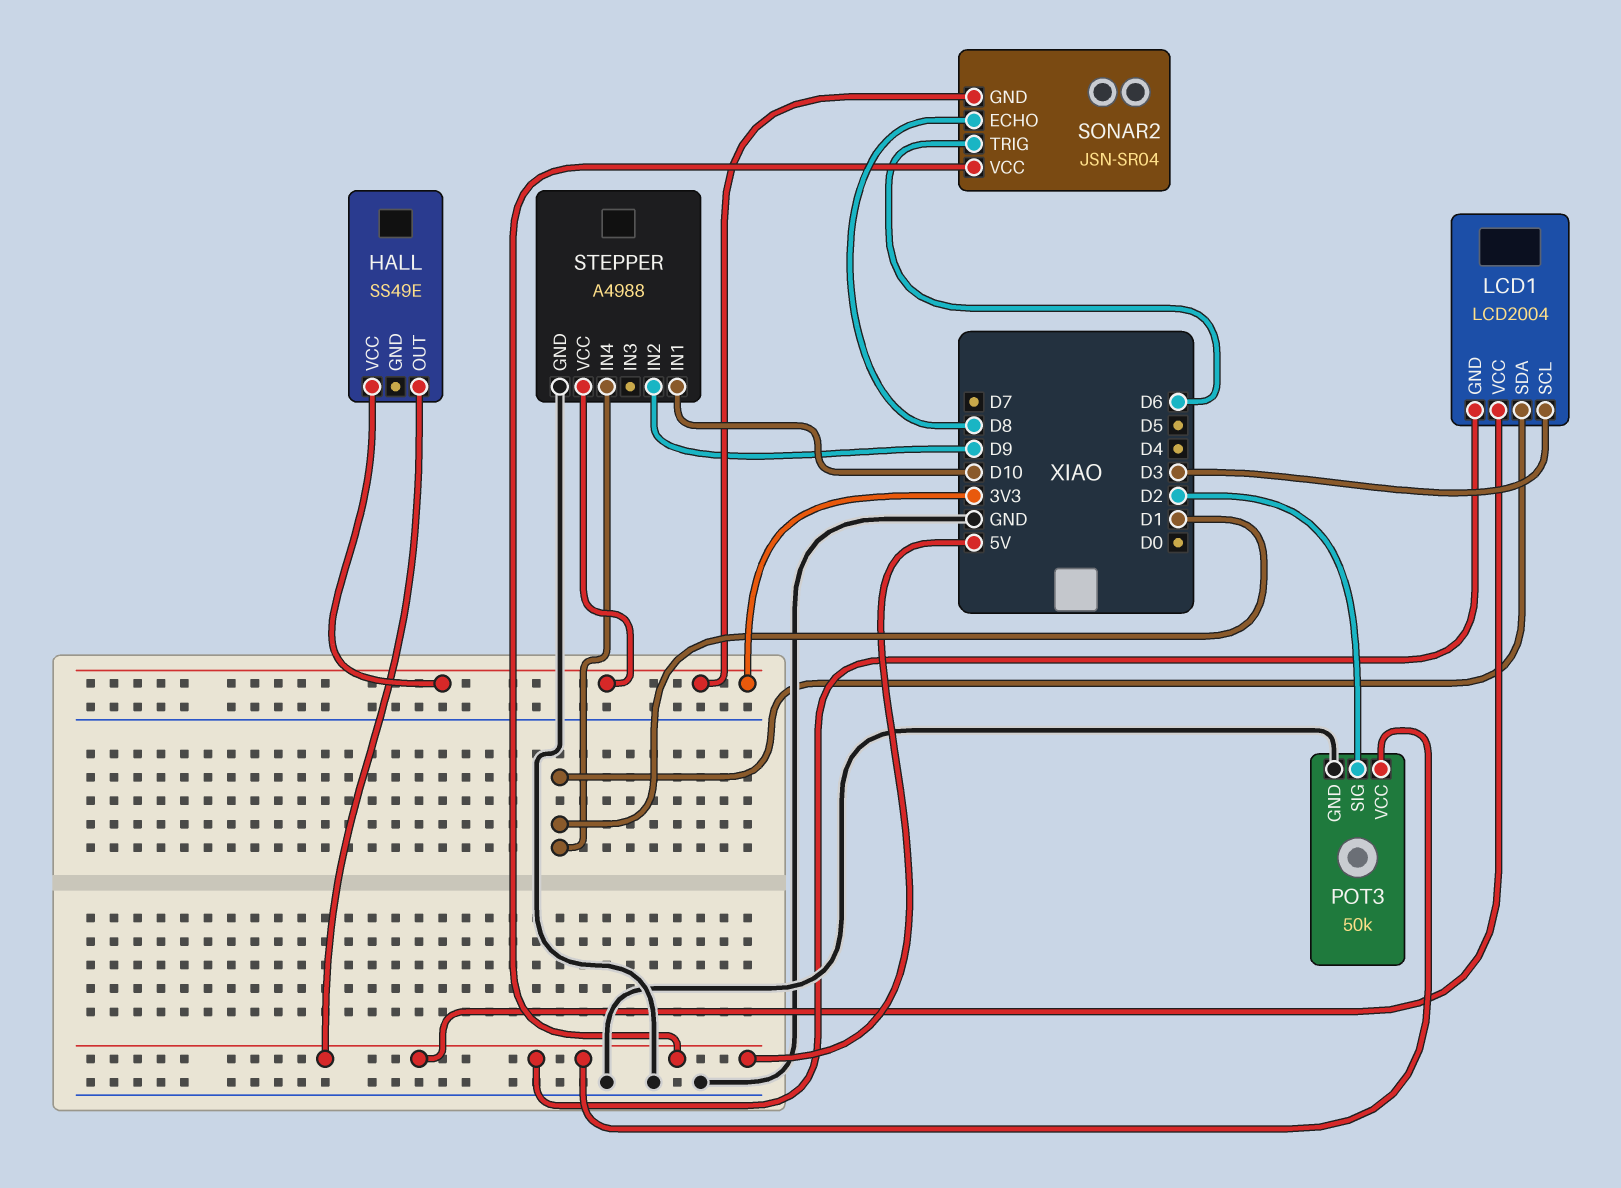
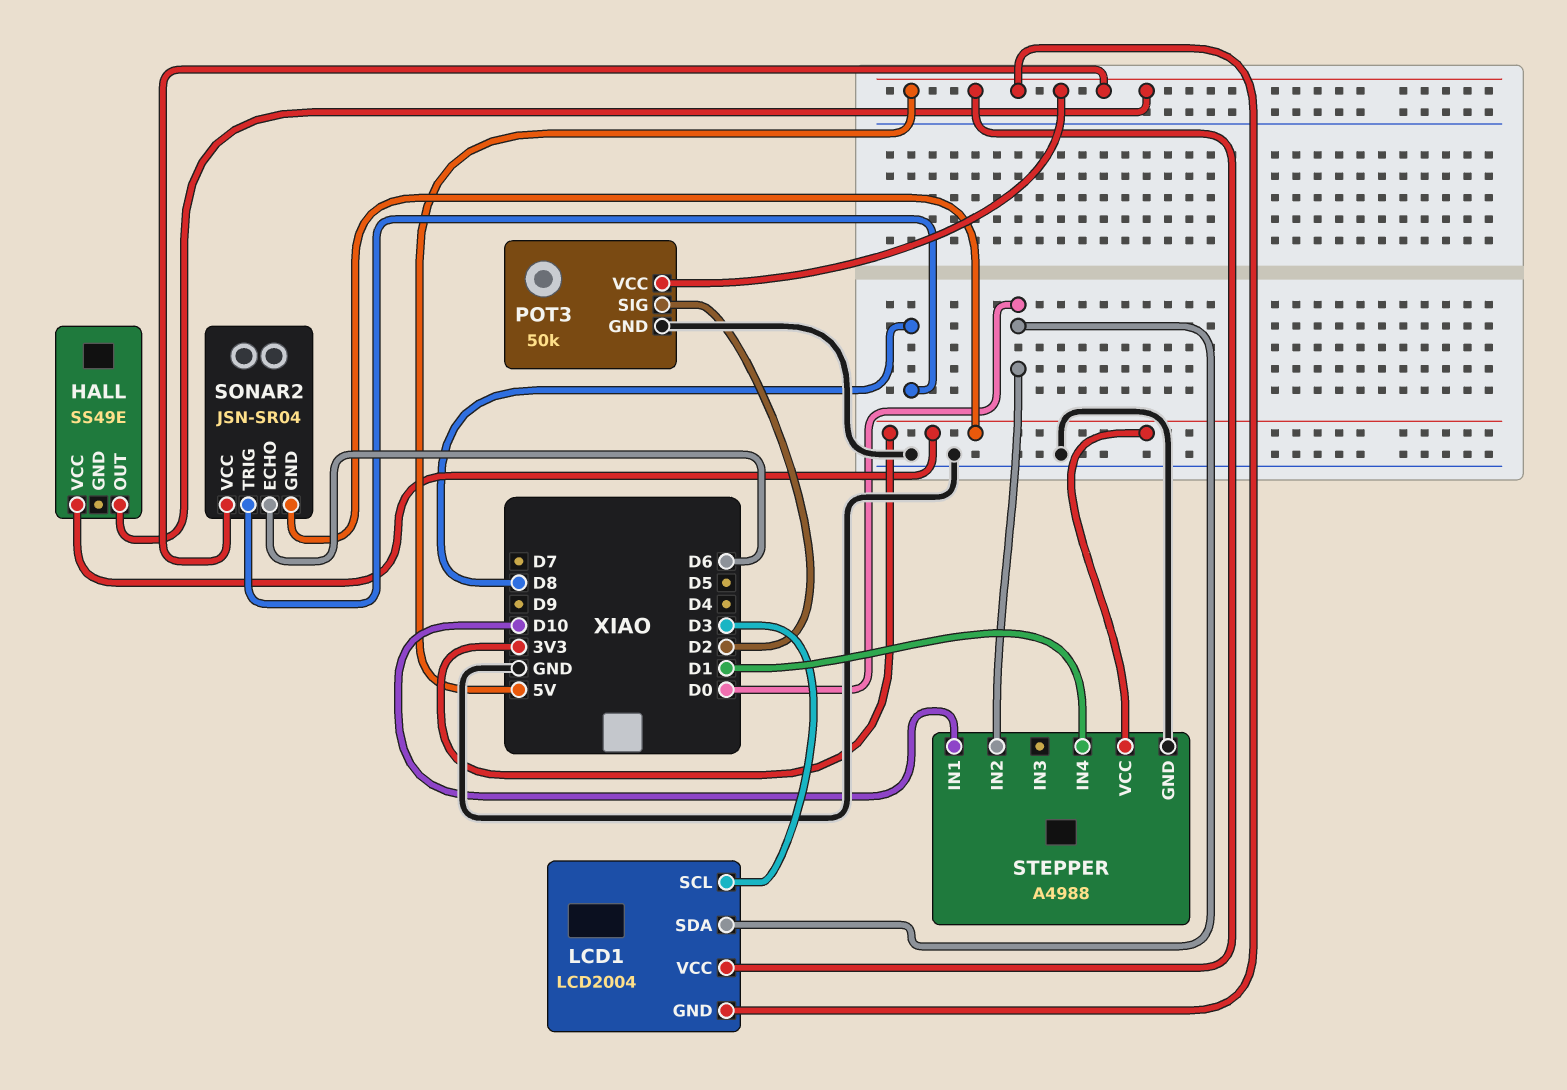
LCD1 pin SDA: D1 -> D0
SONAR2 pin ECHO: D8 -> D6
SONAR2 pin TRIG: D6 -> D8
STEPPER pin IN2: D9 -> D0

